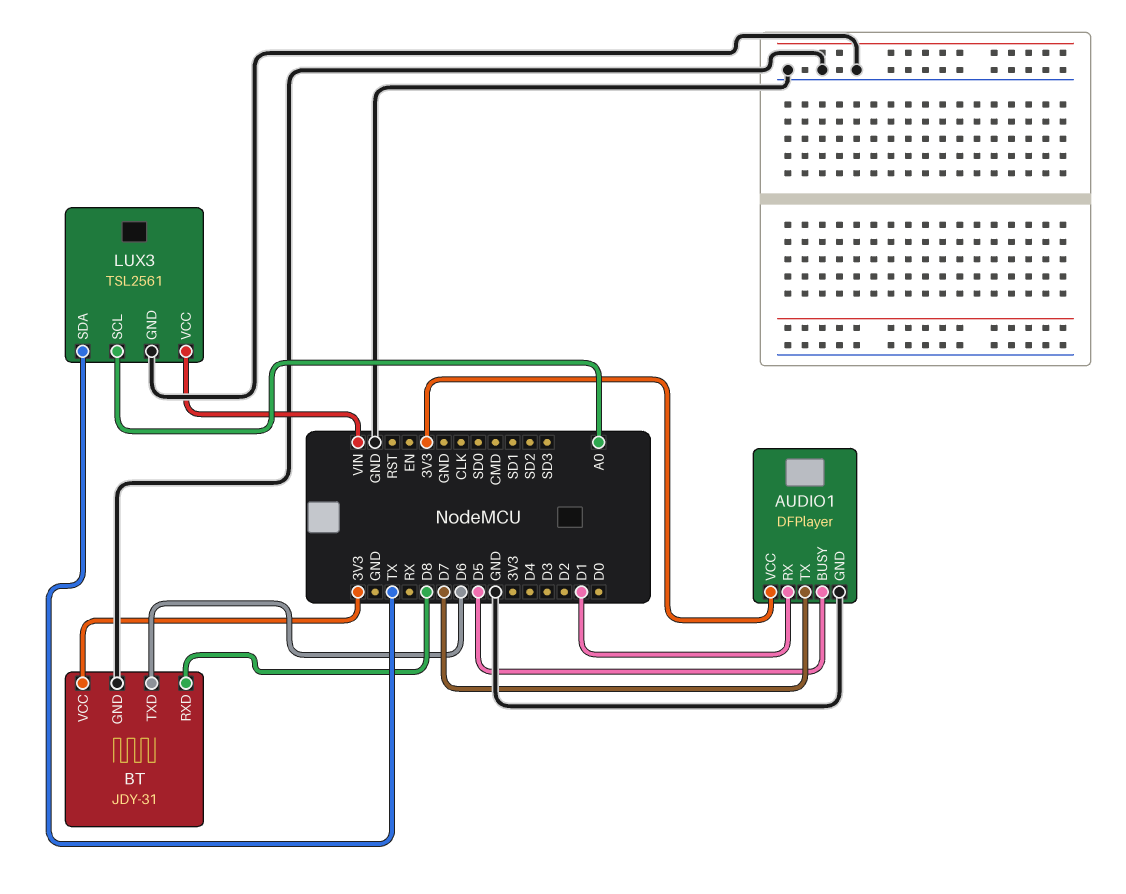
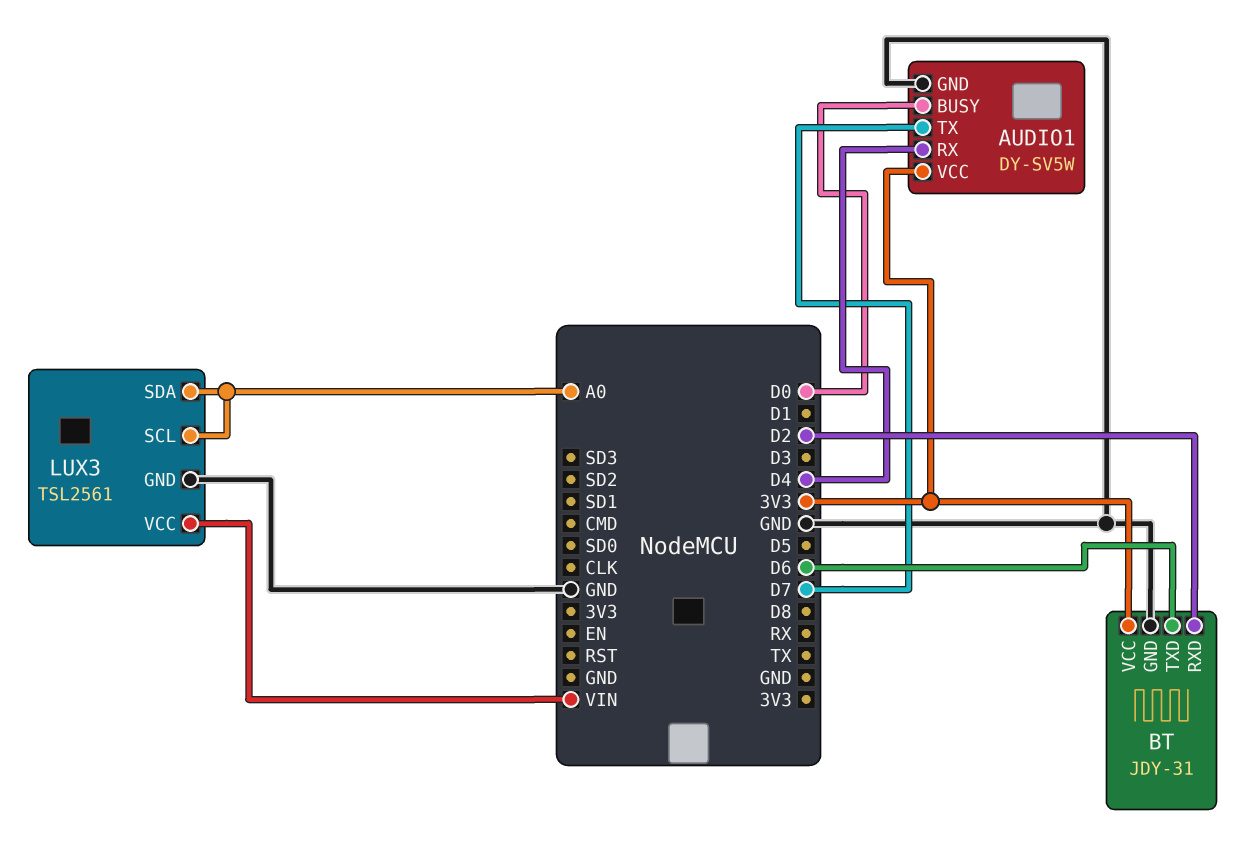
AUDIO1: DFPlayer -> DY-SV5W
AUDIO1 pin BUSY: D5 -> D0
AUDIO1 pin RX: D1 -> D4
BT pin RXD: D8 -> D2
LUX3 pin SDA: TX -> A0

